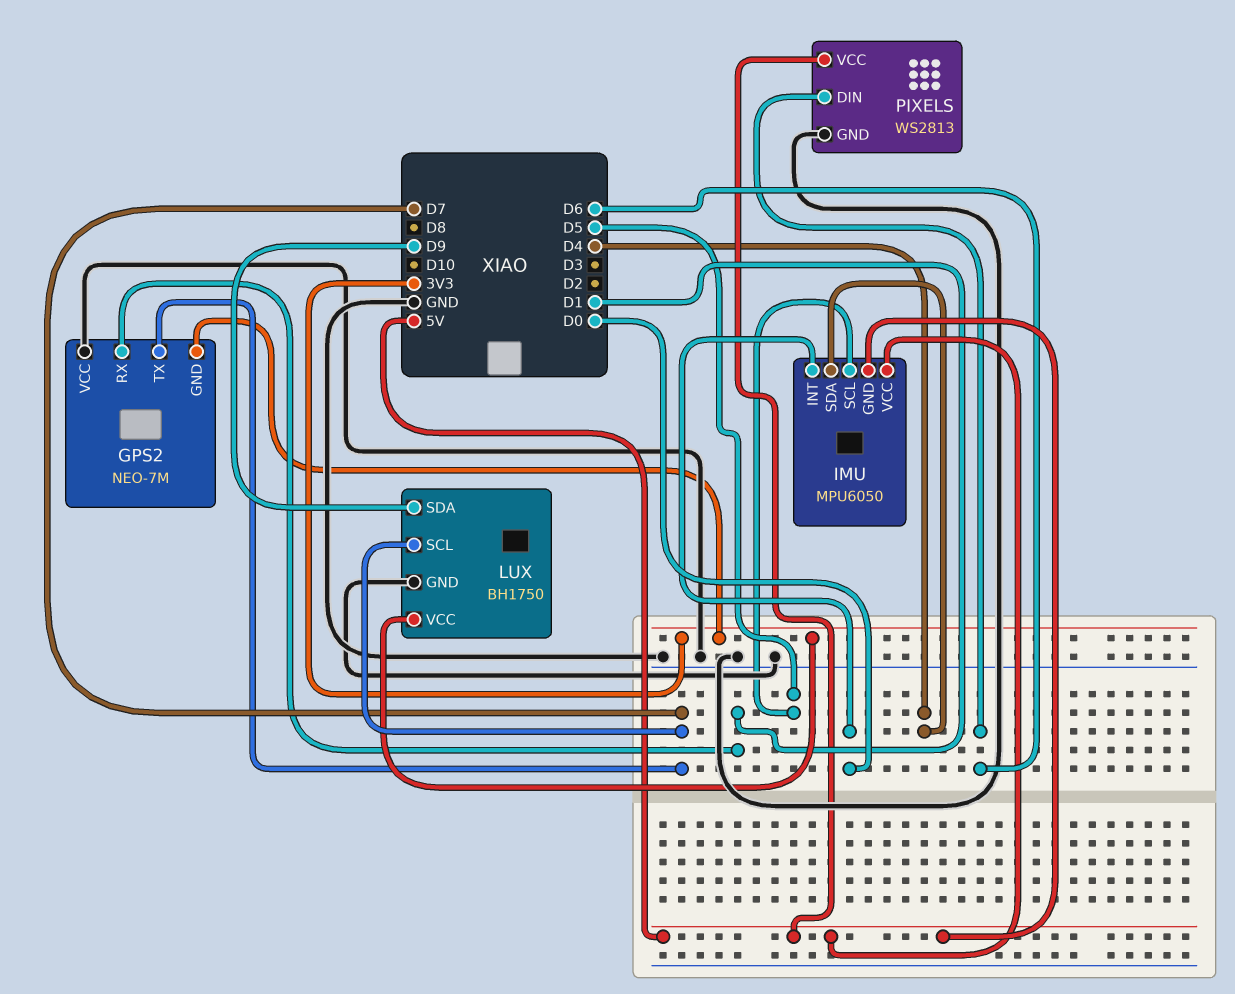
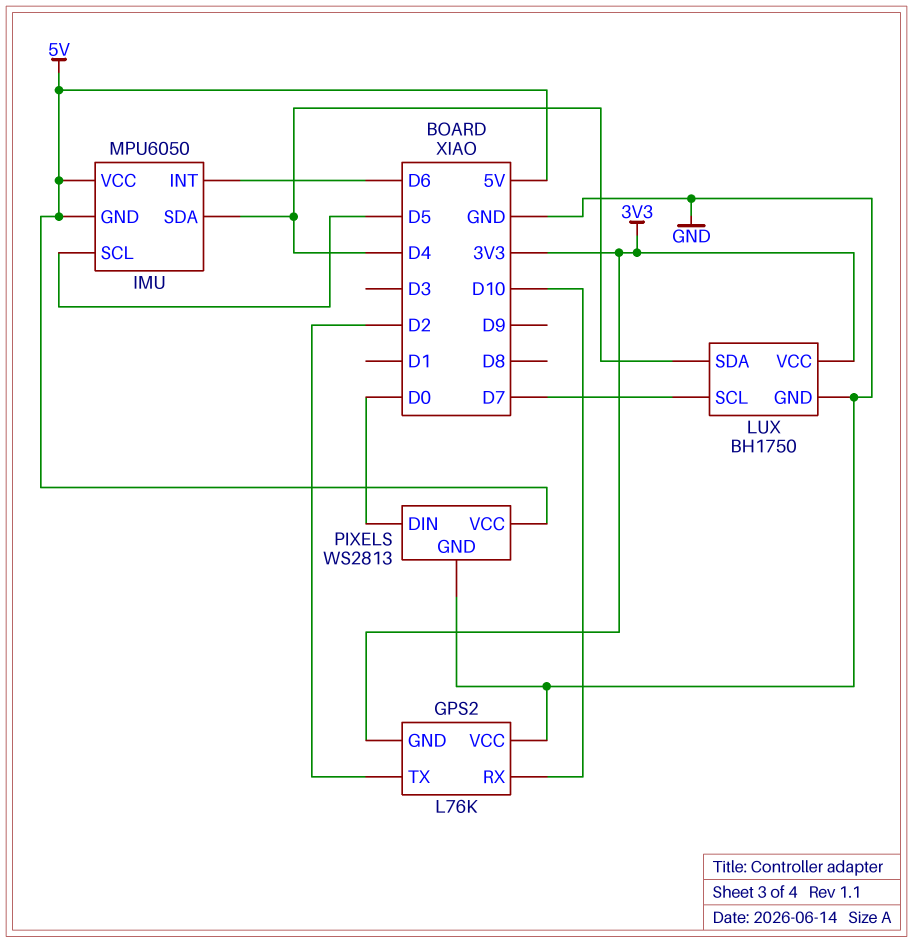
GPS2: NEO-7M -> L76K
GPS2 pin RX: D1 -> D10
GPS2 pin TX: D7 -> D2
IMU pin INT: D0 -> D6
LUX pin SDA: D9 -> D4
PIXELS pin DIN: D6 -> D0

